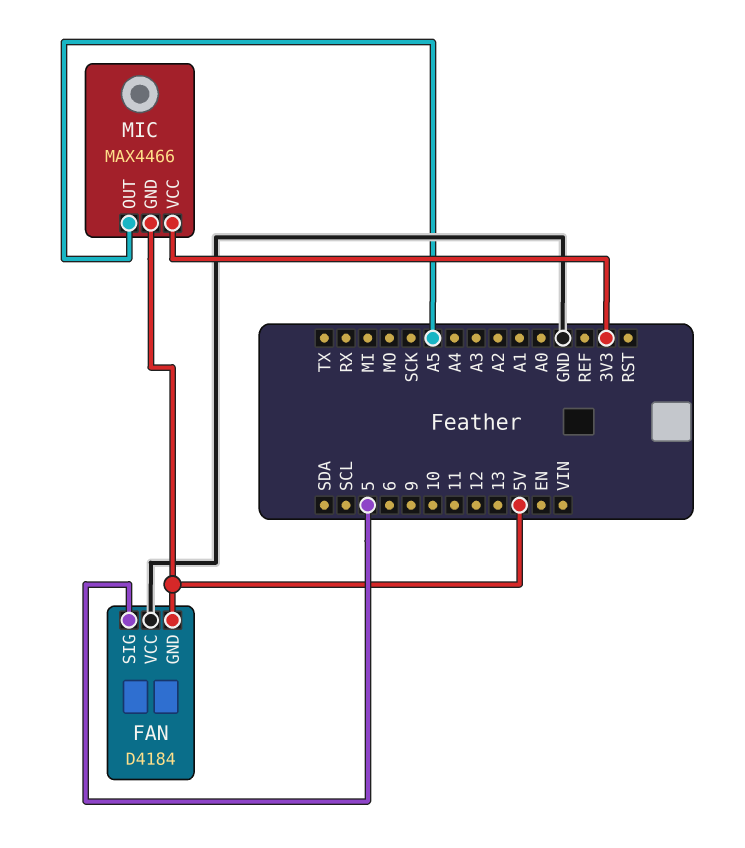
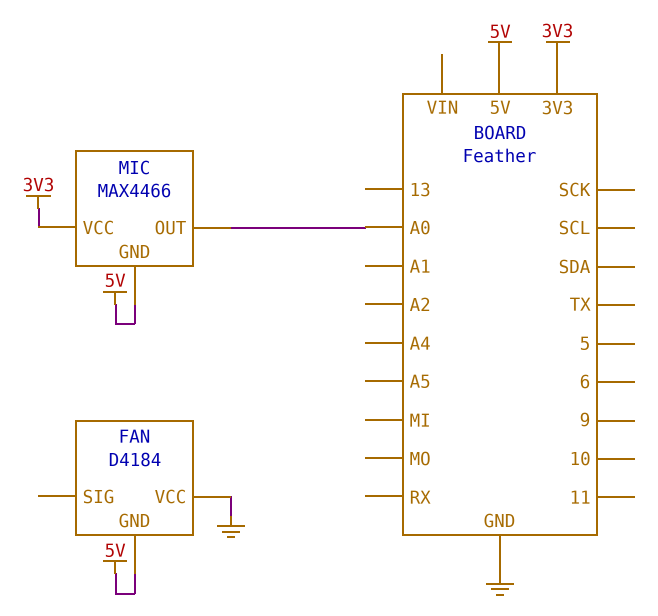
FAN pin SIG: 5 -> none
MIC pin OUT: A5 -> A0

